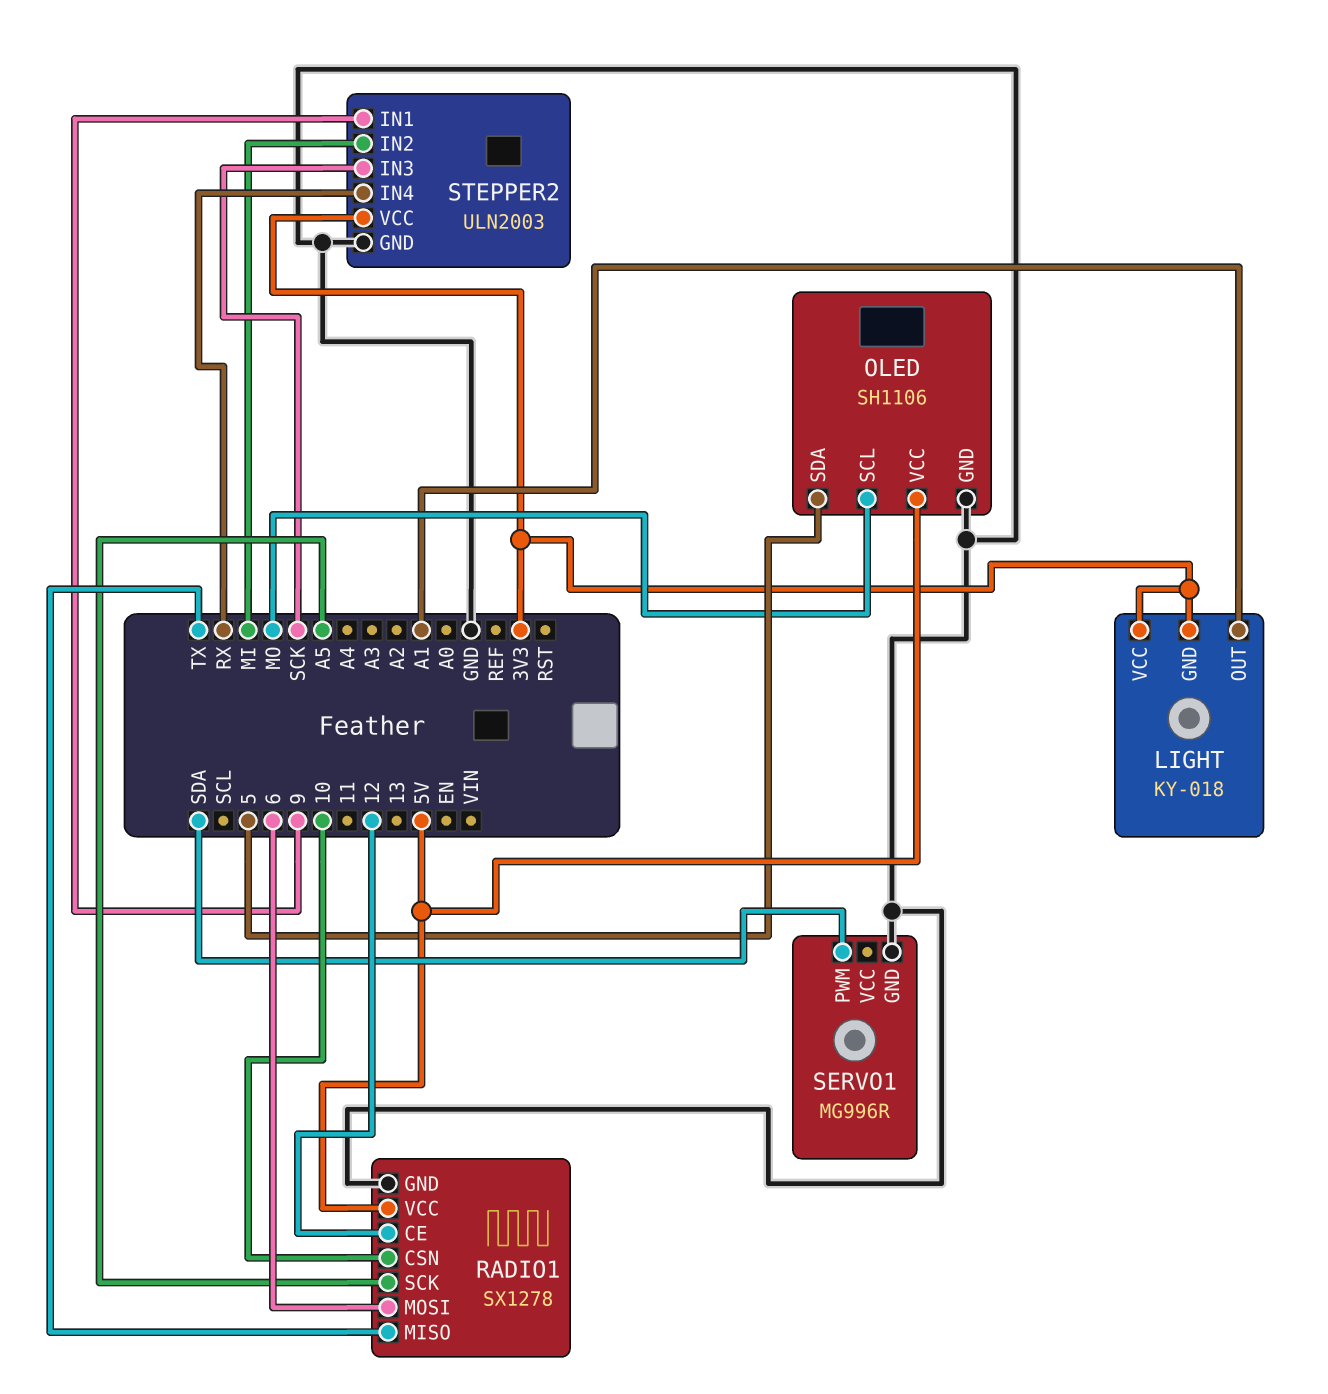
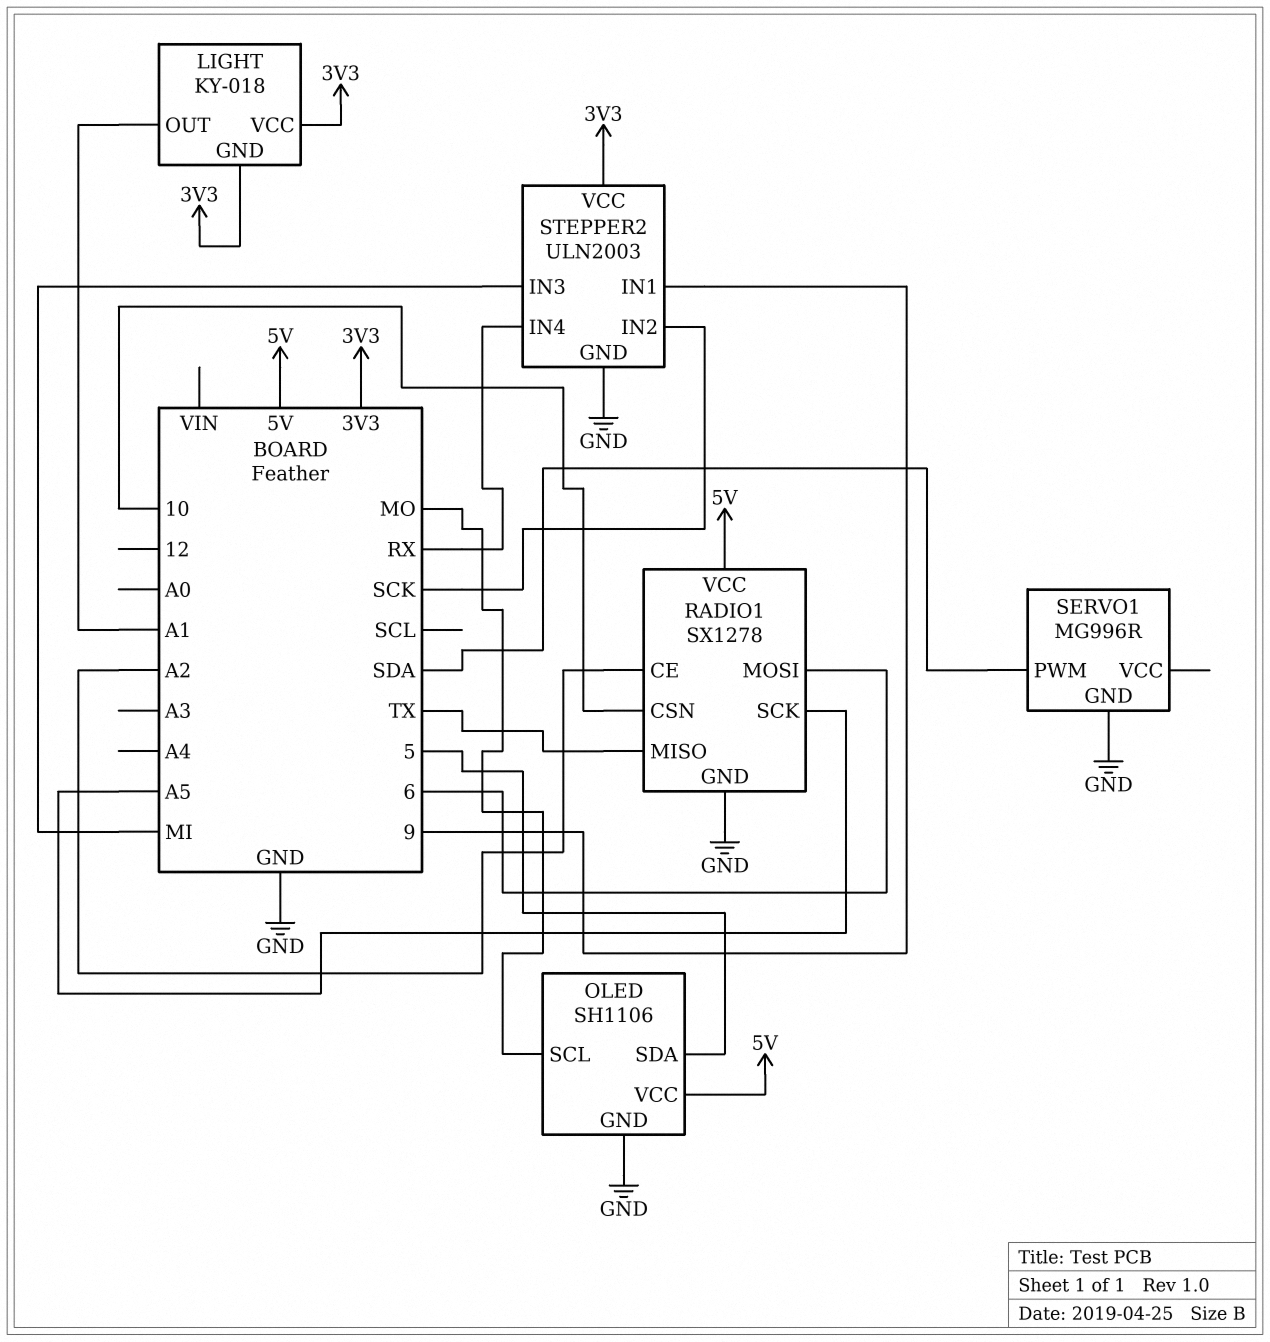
RADIO1 pin CE: 12 -> A2
STEPPER2 pin IN2: MI -> SCK
STEPPER2 pin IN3: SCK -> MI

